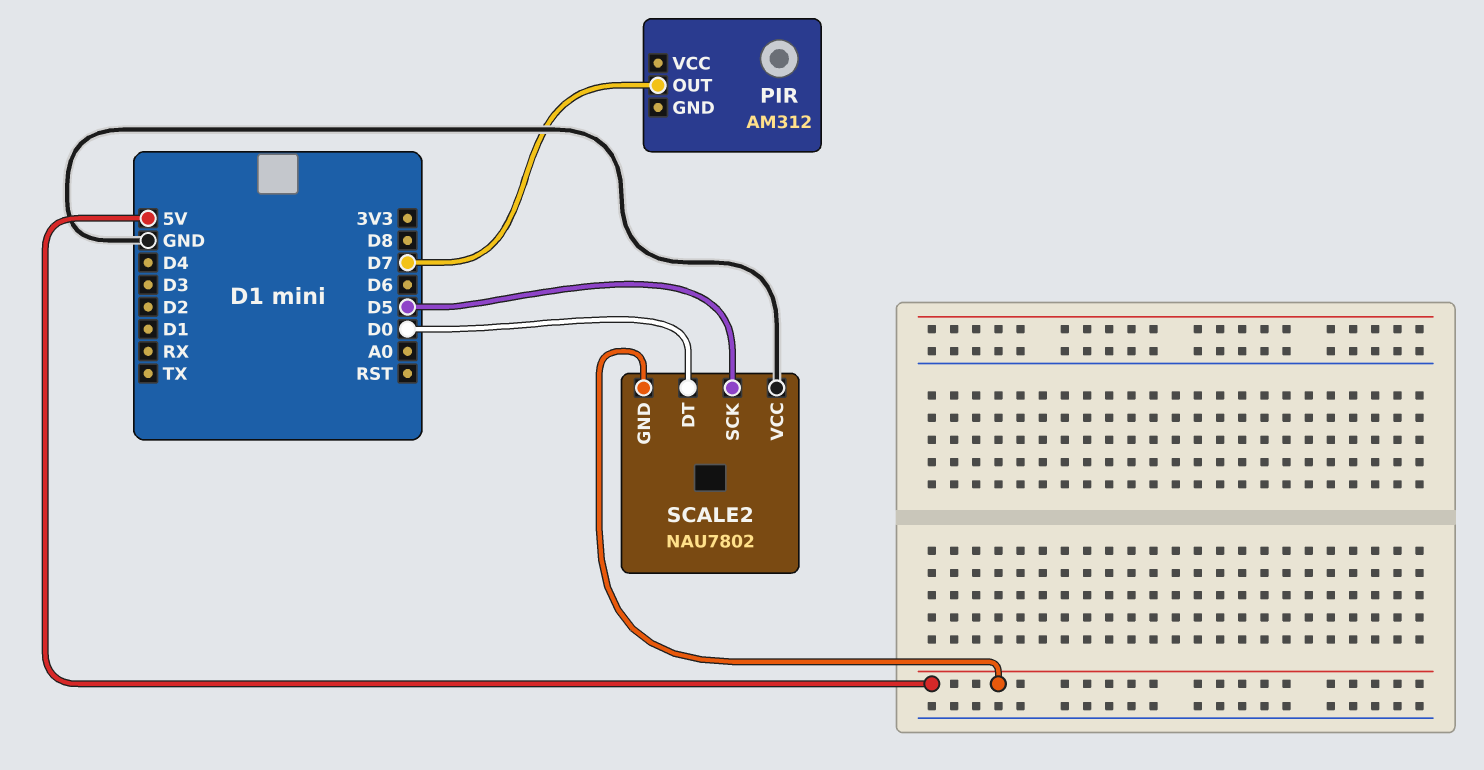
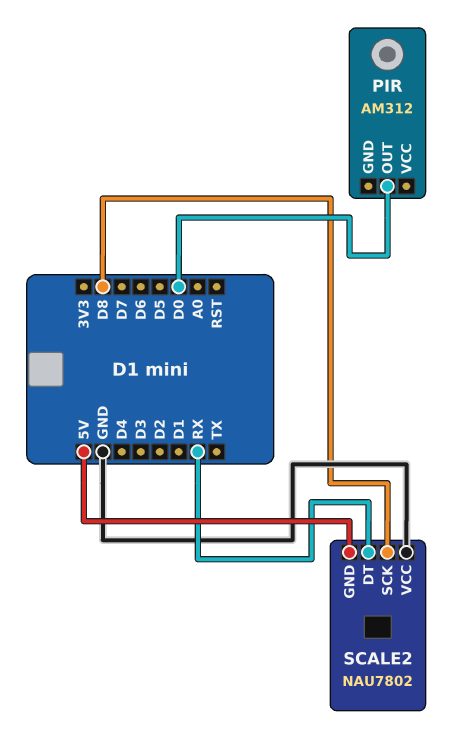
PIR pin OUT: D7 -> D0
SCALE2 pin DT: D0 -> RX
SCALE2 pin SCK: D5 -> D8

